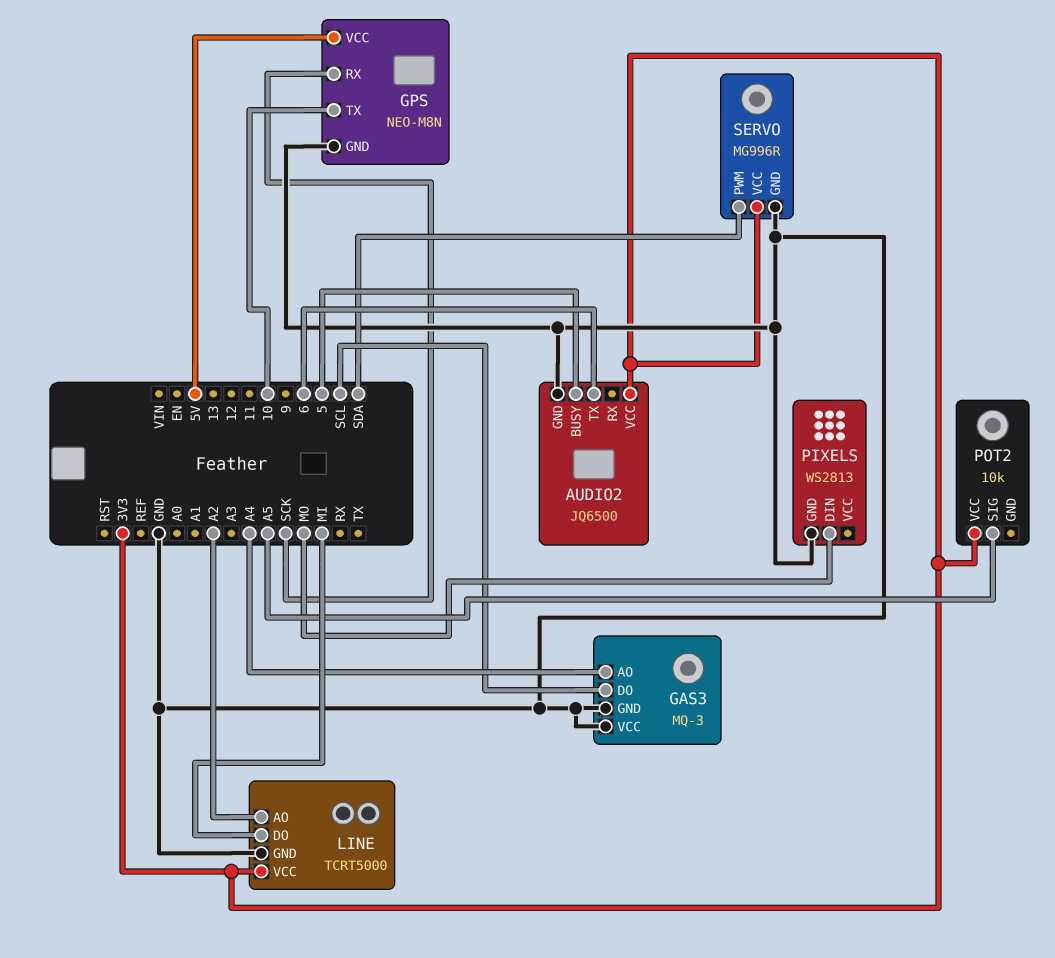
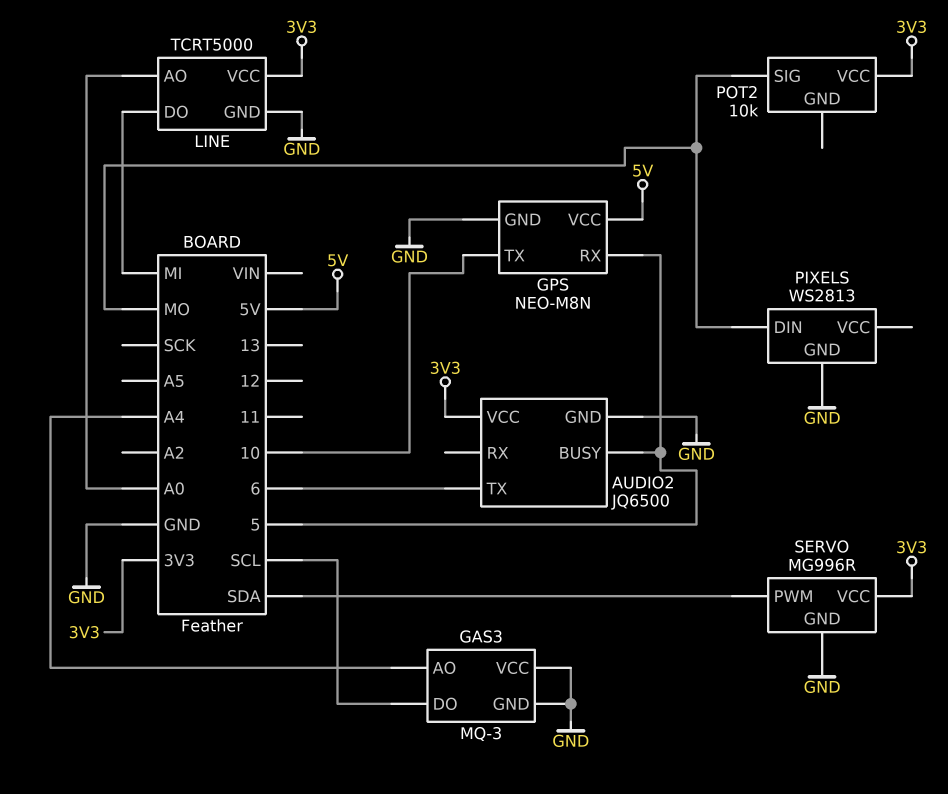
GPS pin RX: SCK -> 5
LINE pin AO: A2 -> A0
POT2 pin SIG: A5 -> MO

